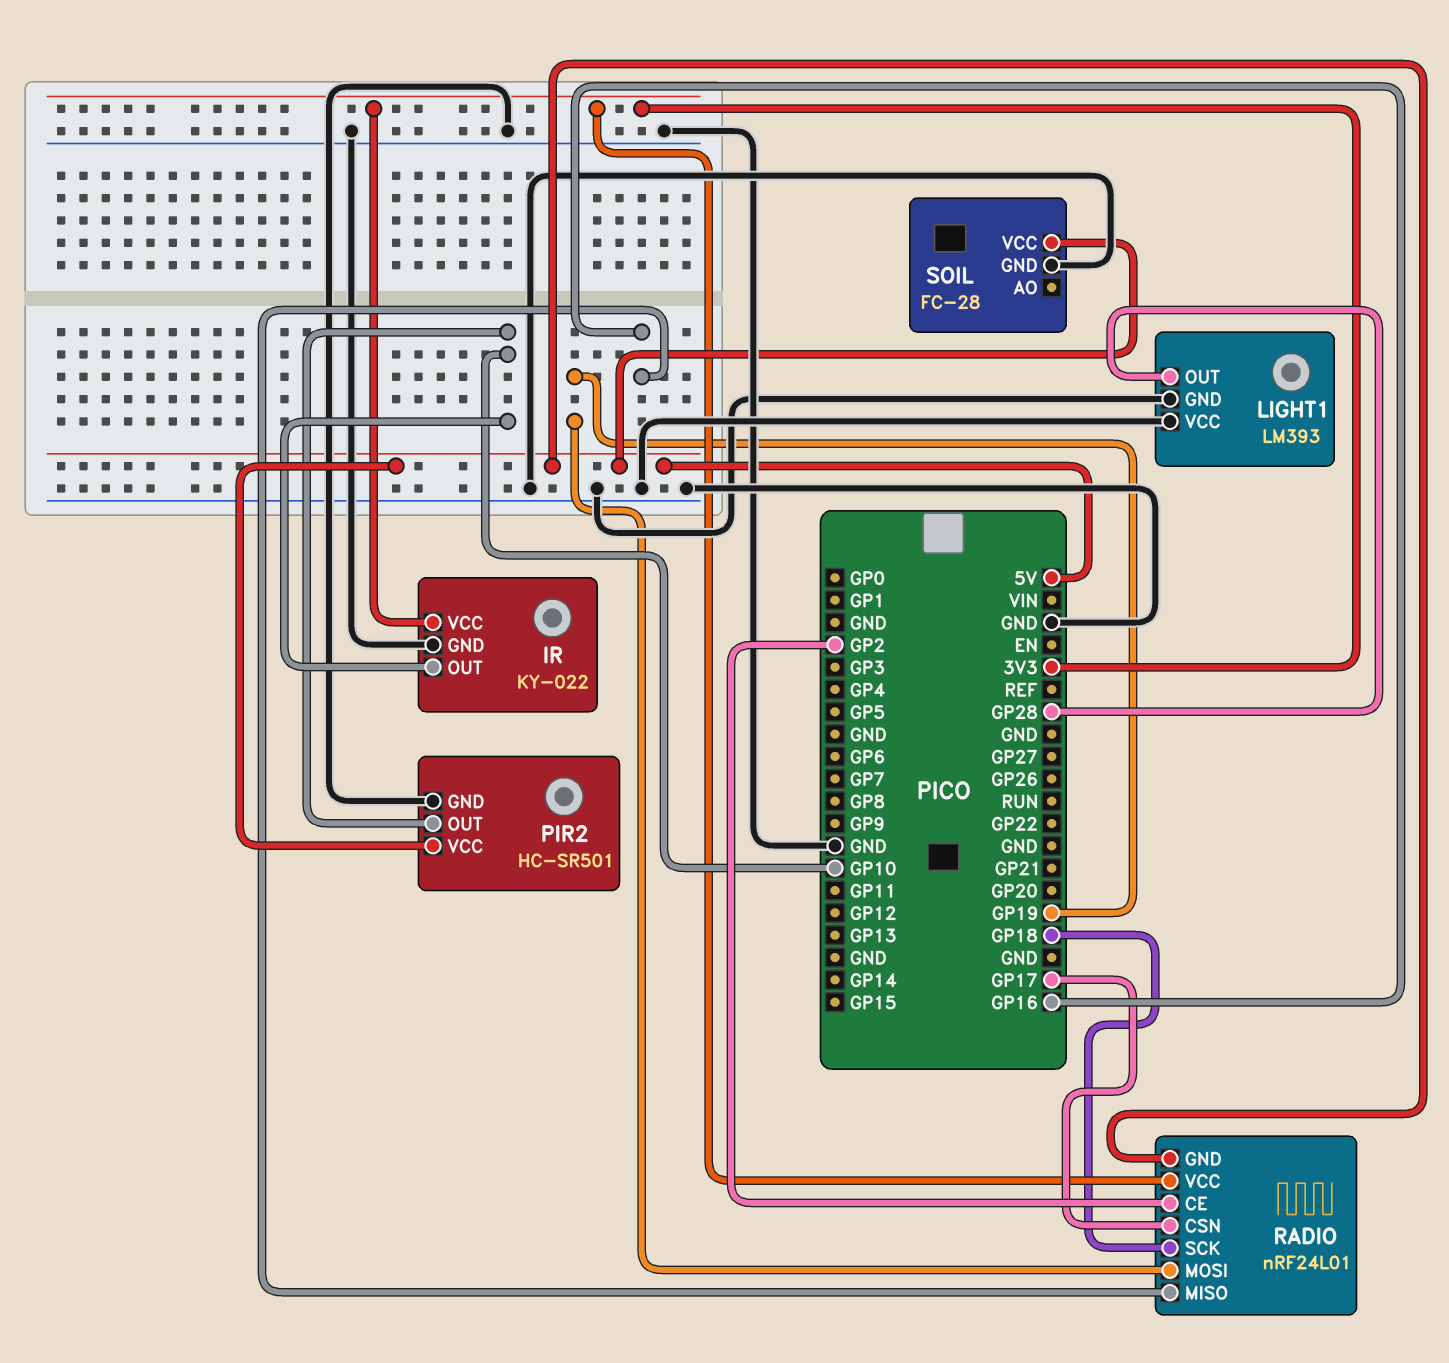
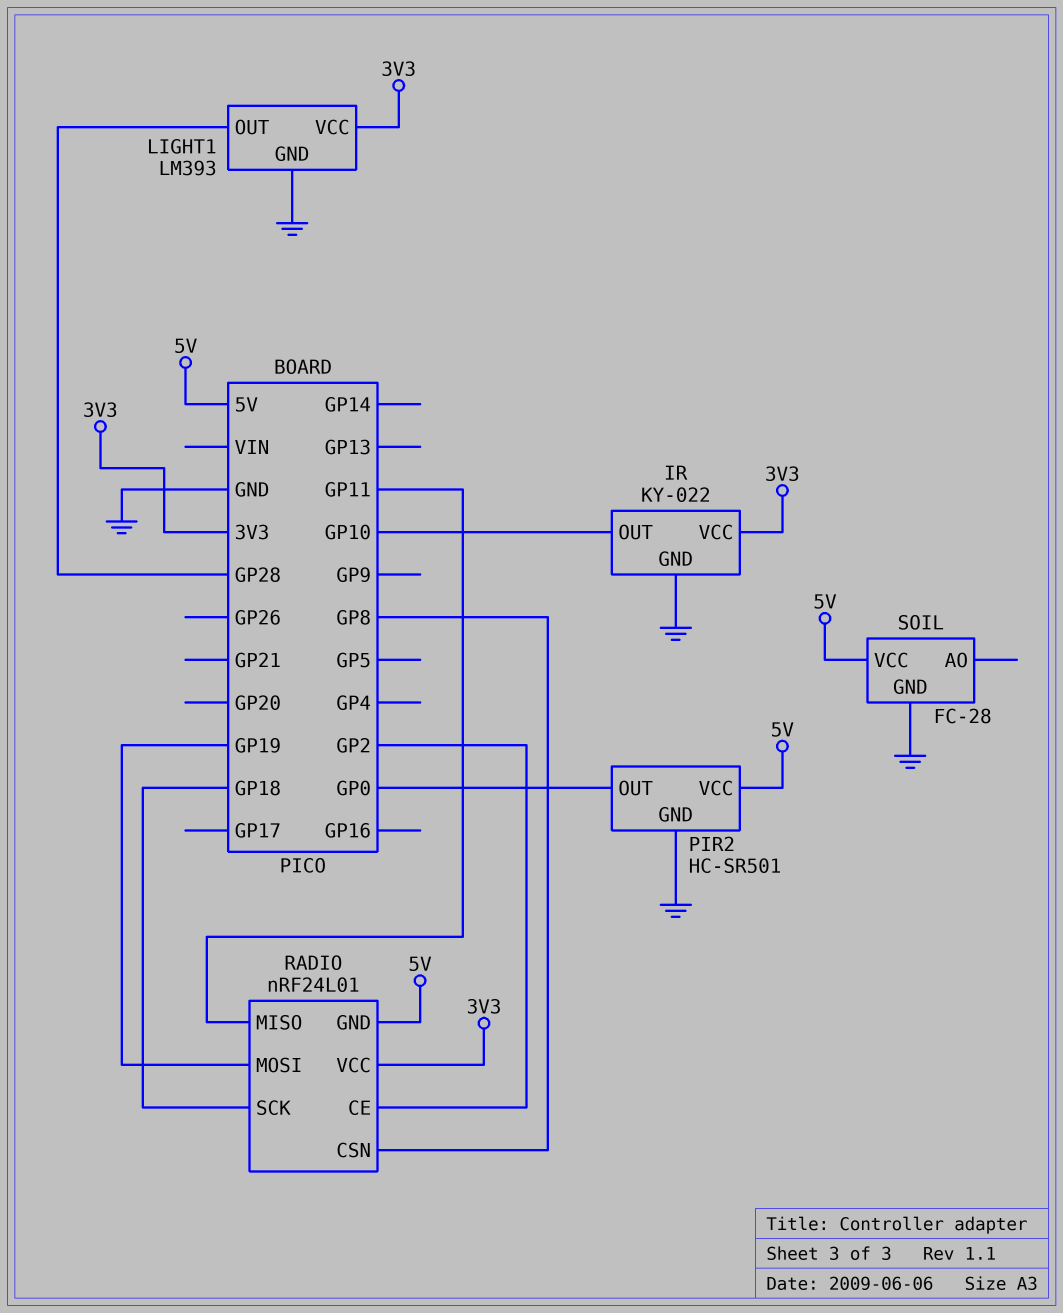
LIGHT1 pin VCC: GND -> 3V3
PIR2 pin OUT: GP10 -> GP0
RADIO pin CSN: GP17 -> GP8
RADIO pin MISO: GP16 -> GP11

